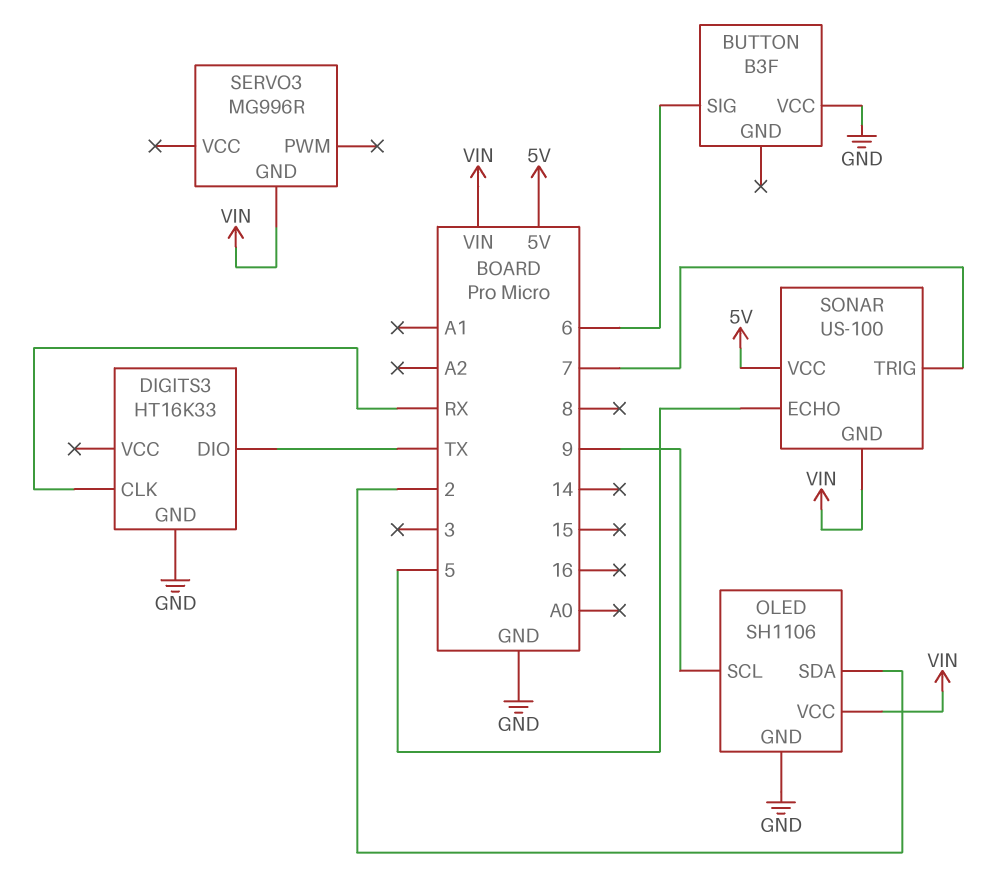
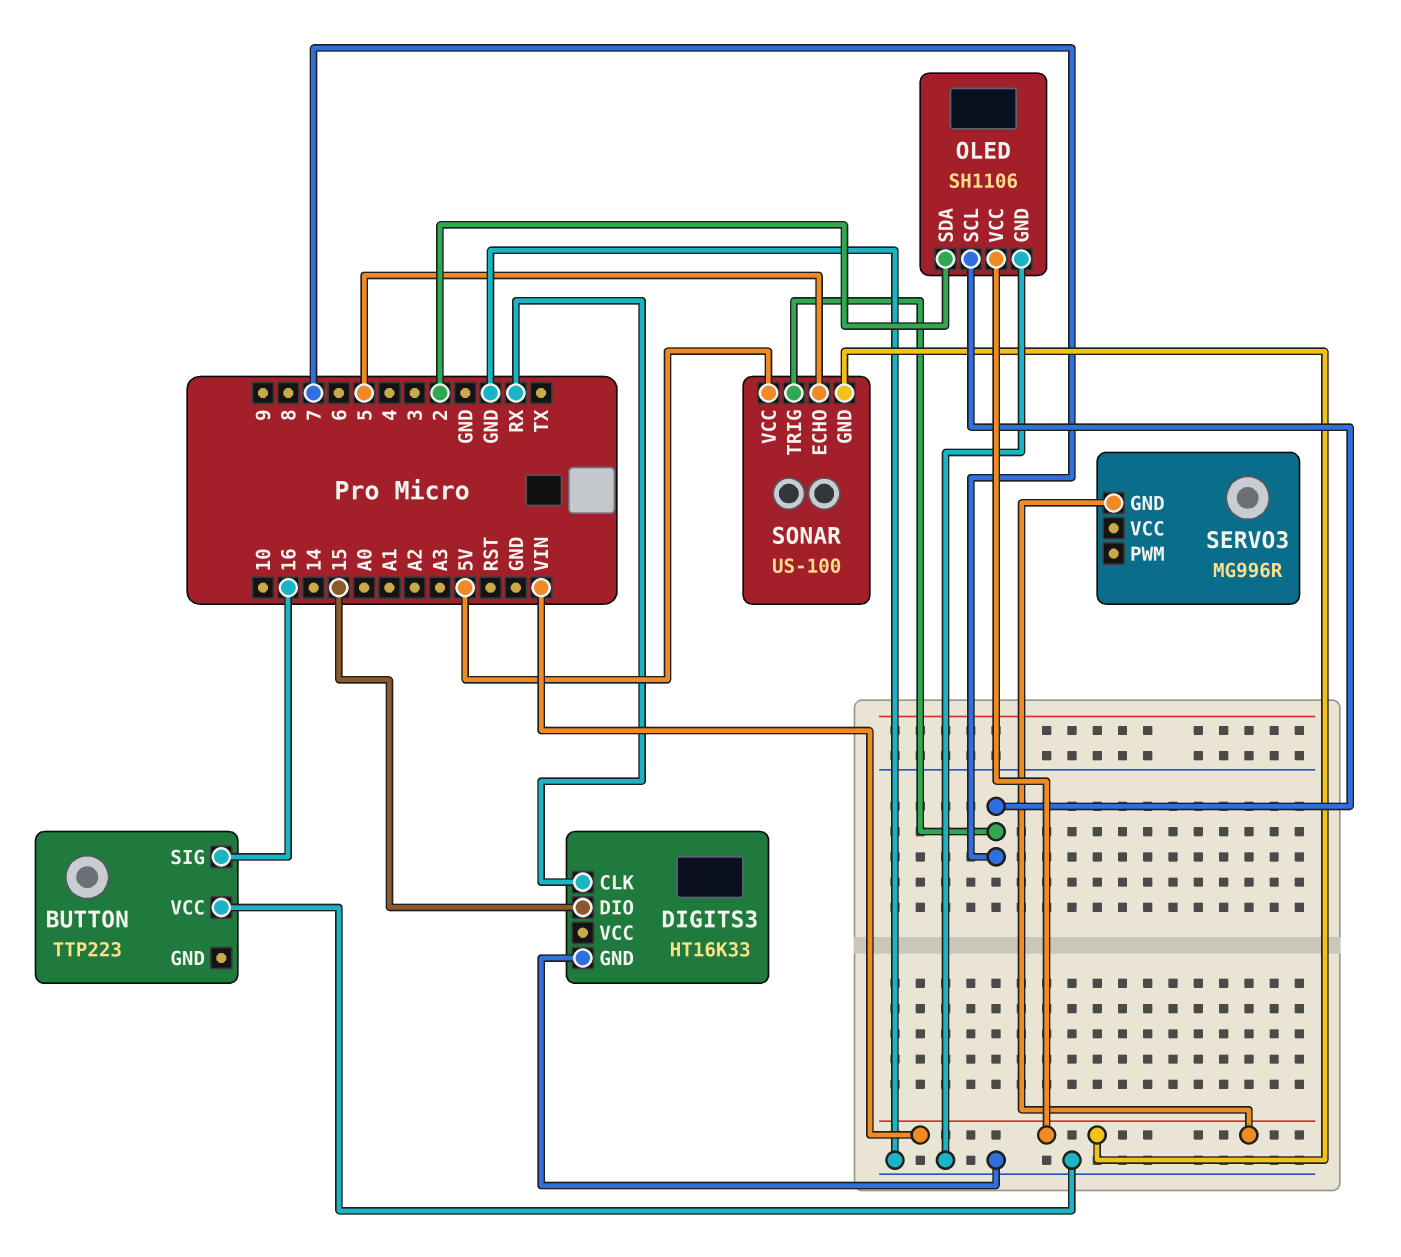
BUTTON: B3F -> TTP223
BUTTON pin SIG: 6 -> 16
DIGITS3 pin DIO: TX -> 15
OLED pin SCL: 9 -> 7

